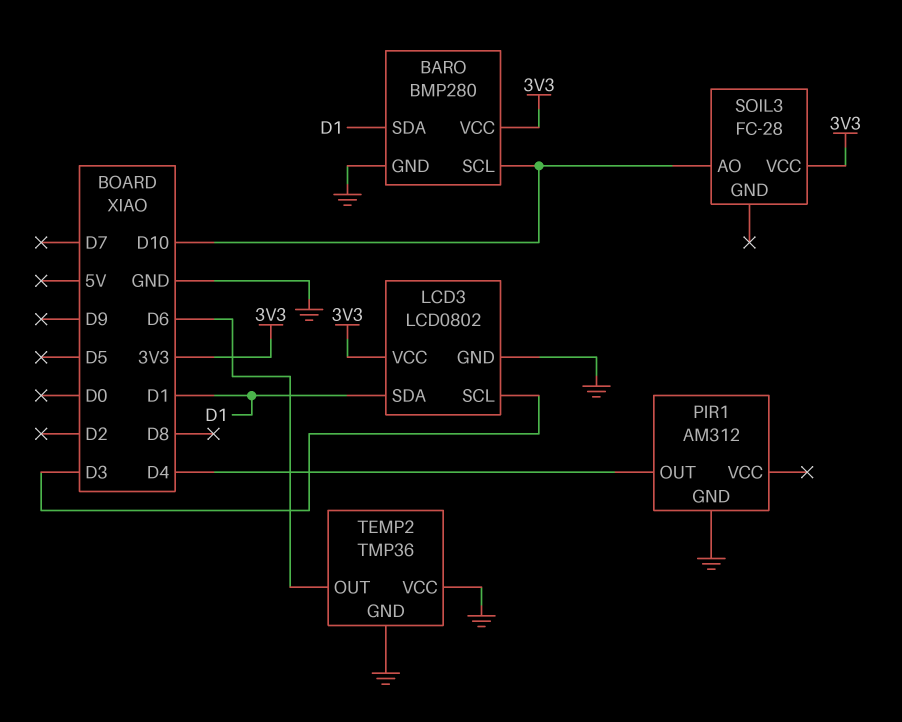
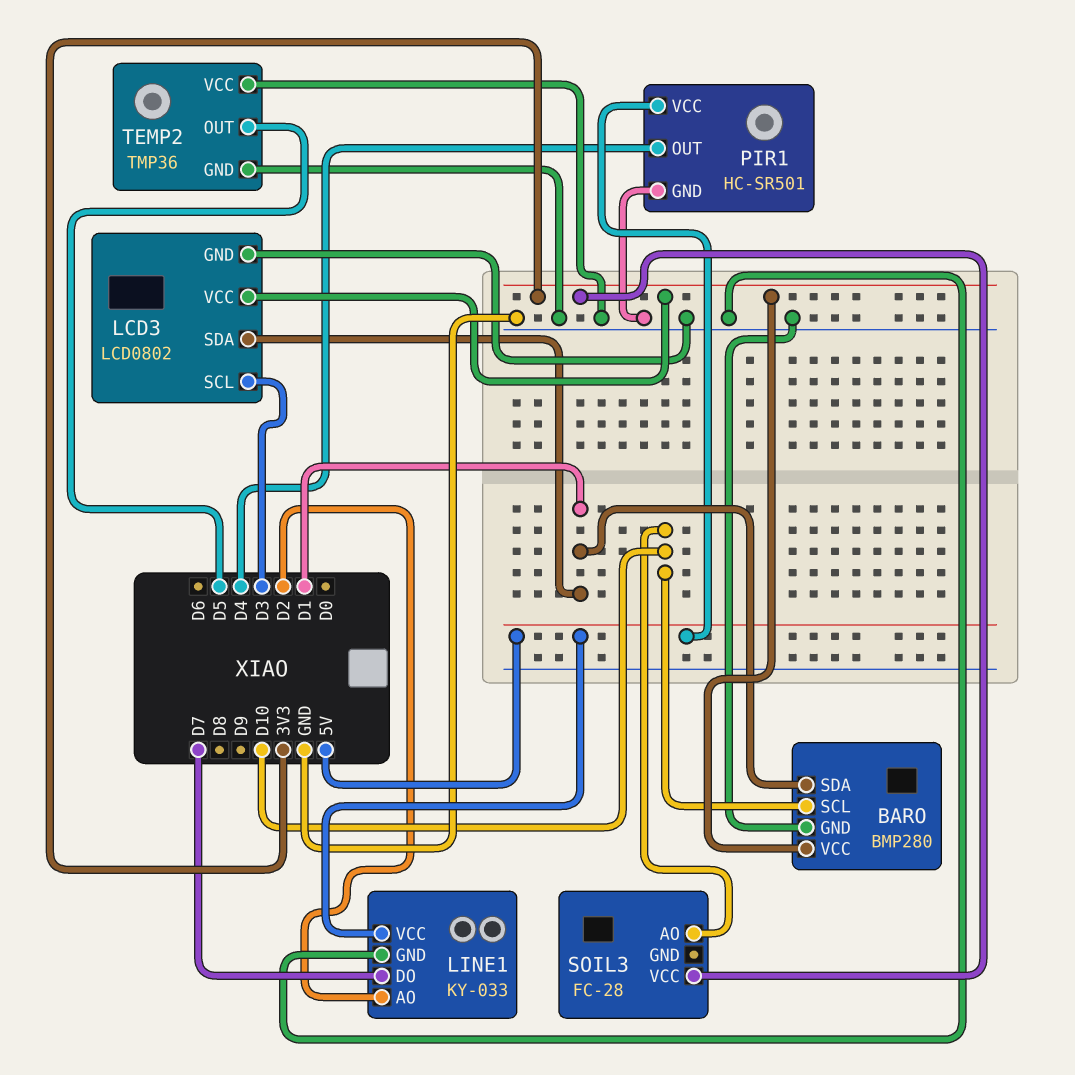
LINE1: none -> KY-033
LINE1 pin AO: none -> D2
LINE1 pin DO: none -> D7
LINE1 pin GND: none -> GND
LINE1 pin VCC: none -> 5V
PIR1: AM312 -> HC-SR501
PIR1 pin VCC: none -> 5V
TEMP2 pin OUT: D6 -> D5

